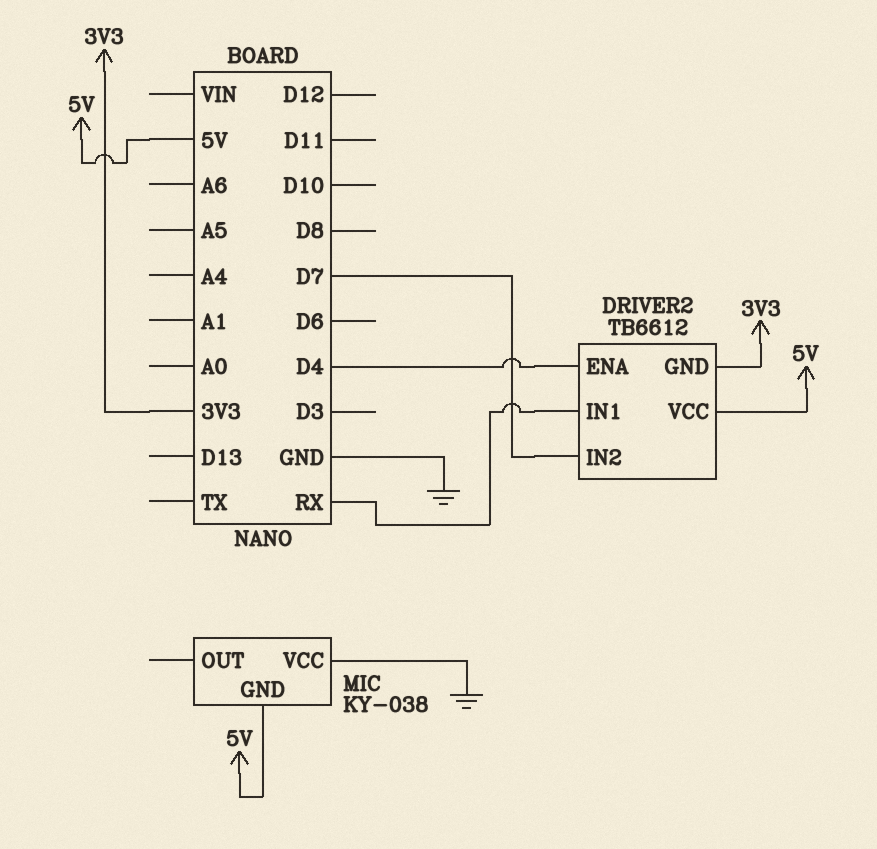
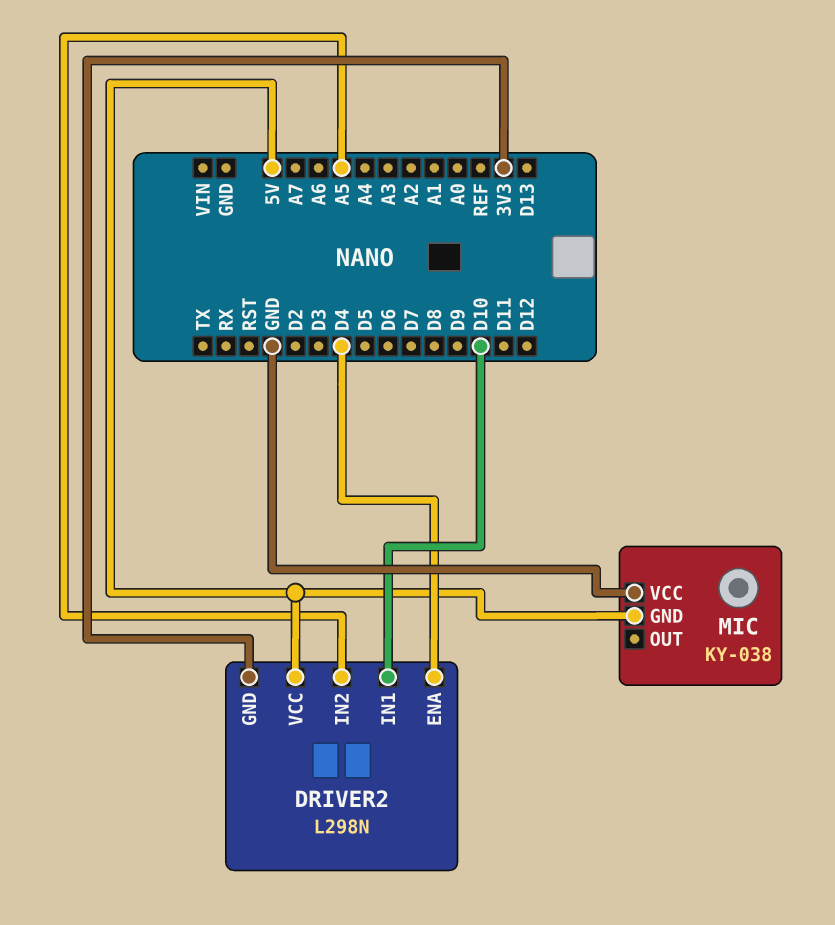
DRIVER2: TB6612 -> L298N
DRIVER2 pin IN1: RX -> D10
DRIVER2 pin IN2: D7 -> A5

